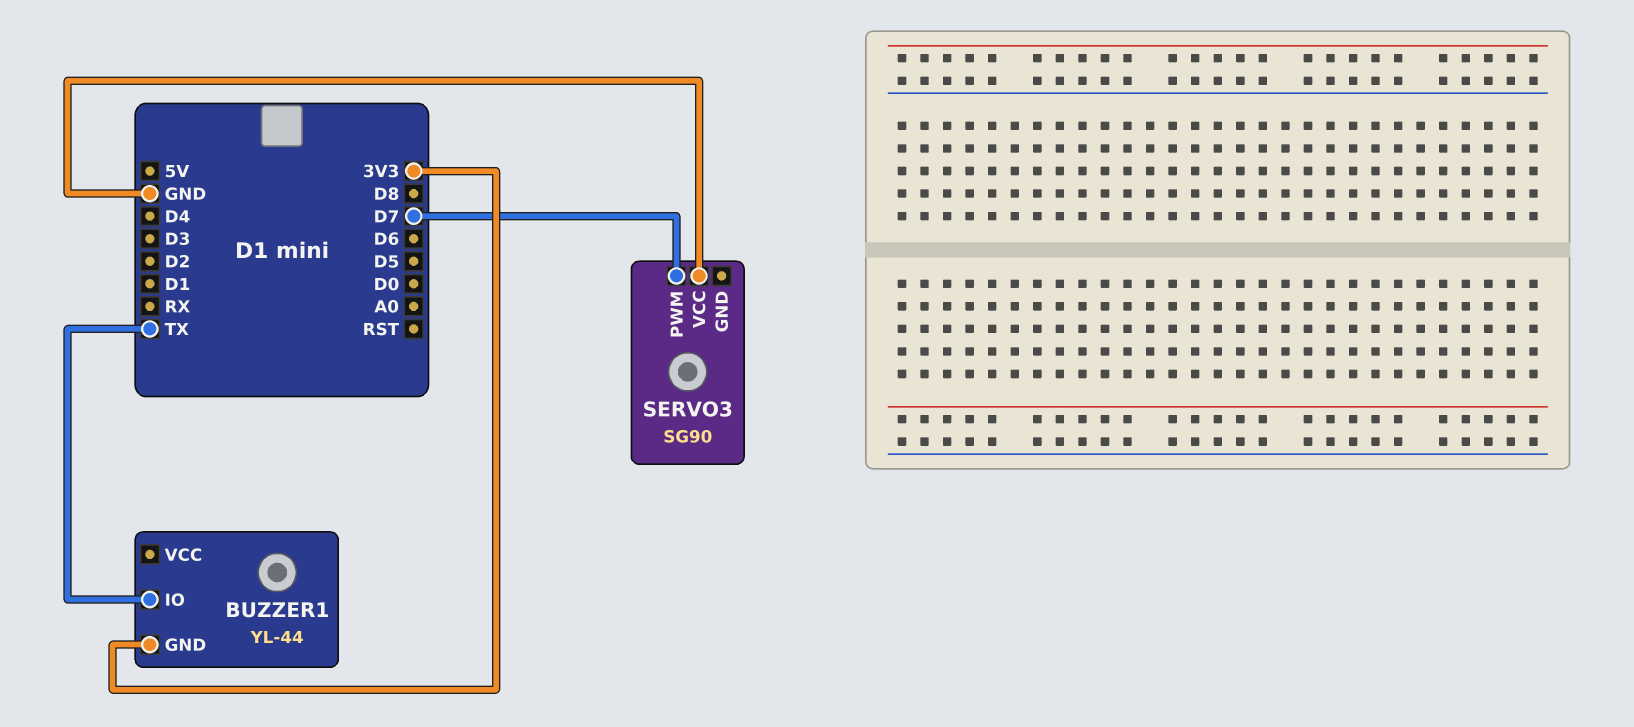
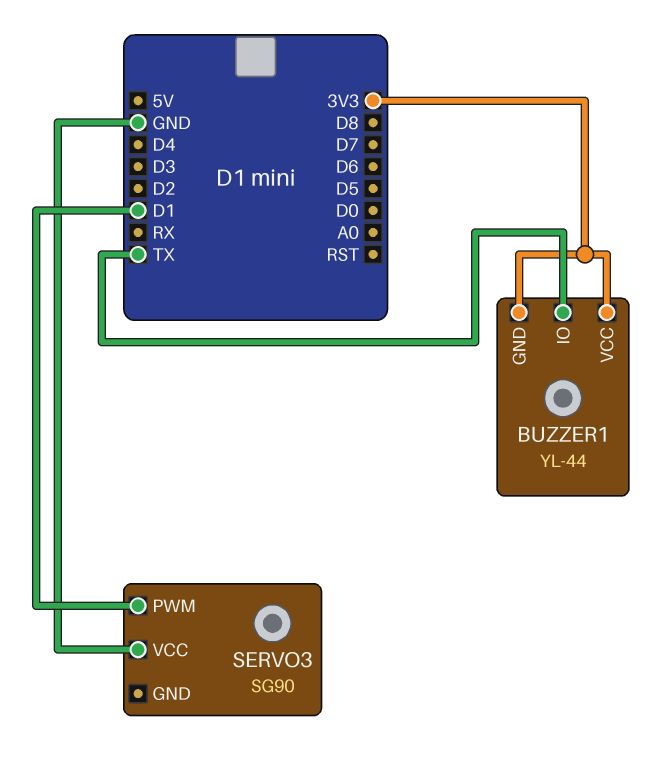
BUZZER1 pin VCC: none -> 3V3
SERVO3 pin PWM: D7 -> D1

